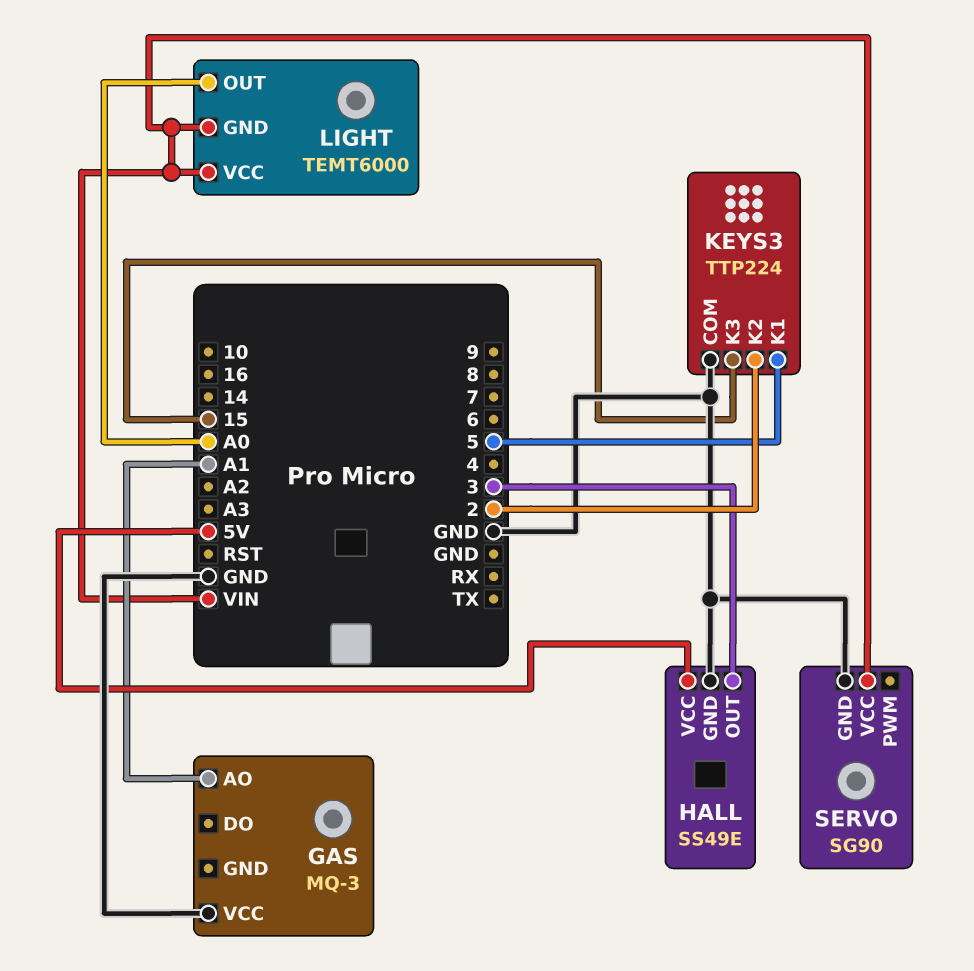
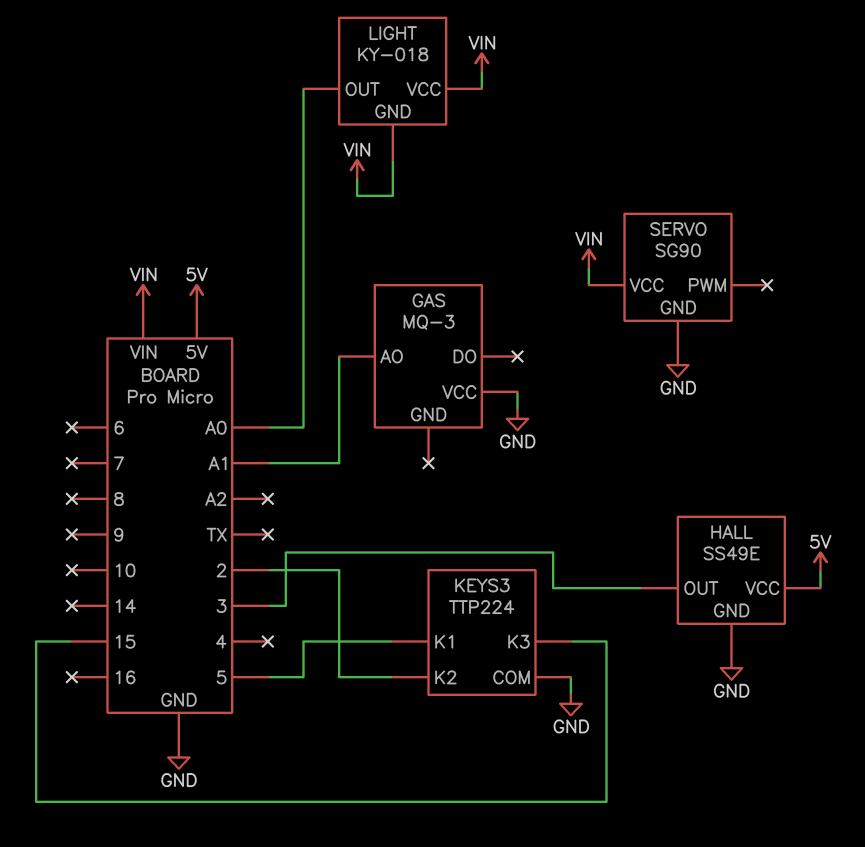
LIGHT: TEMT6000 -> KY-018

